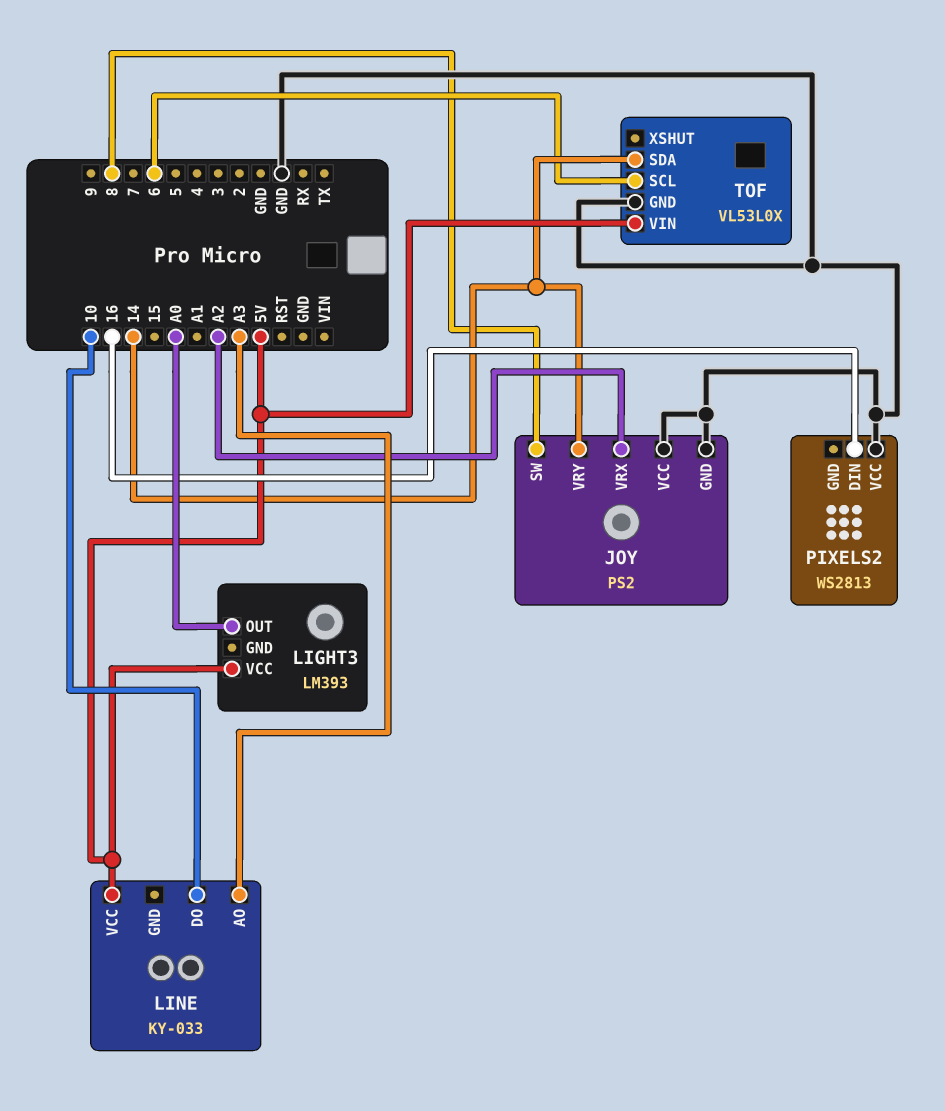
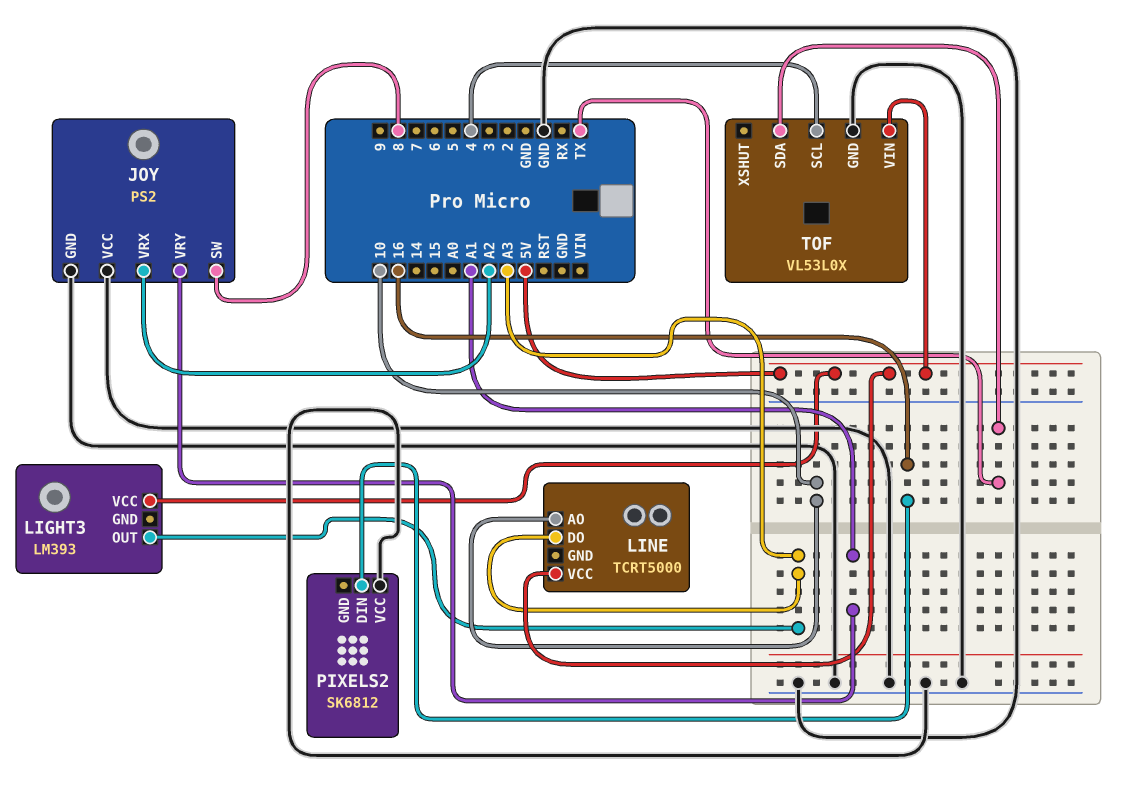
JOY pin VRY: 14 -> A1
LIGHT3 pin OUT: A0 -> A3
LINE: KY-033 -> TCRT5000
LINE pin AO: A3 -> 10
LINE pin DO: 10 -> A3
PIXELS2: WS2813 -> SK6812
TOF pin SCL: 6 -> 4
TOF pin SDA: 14 -> TX

